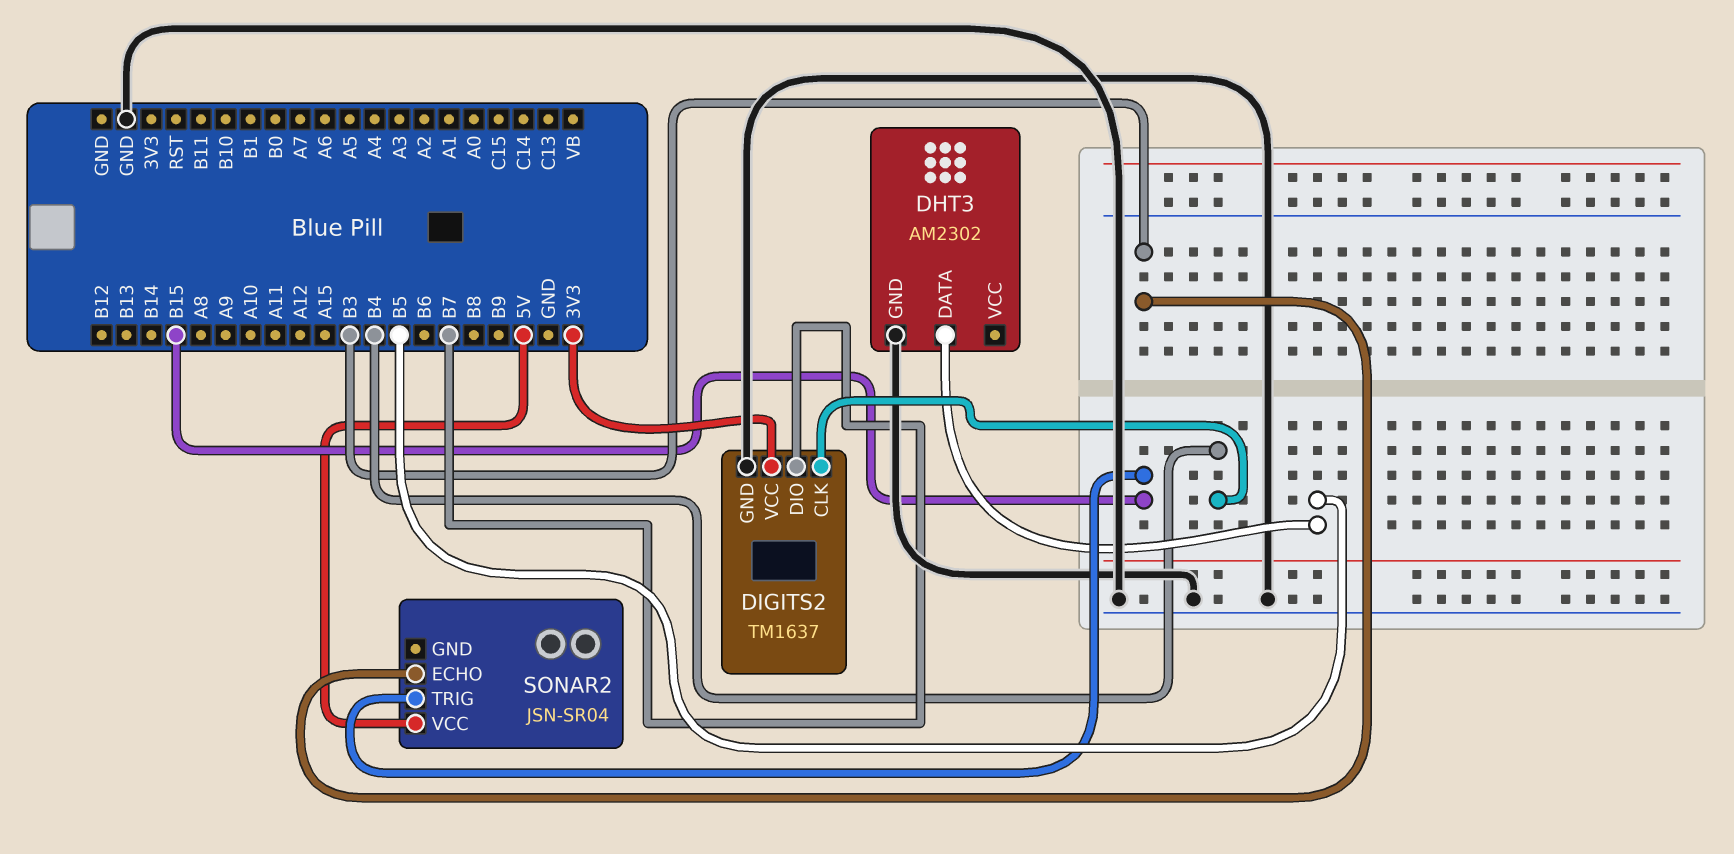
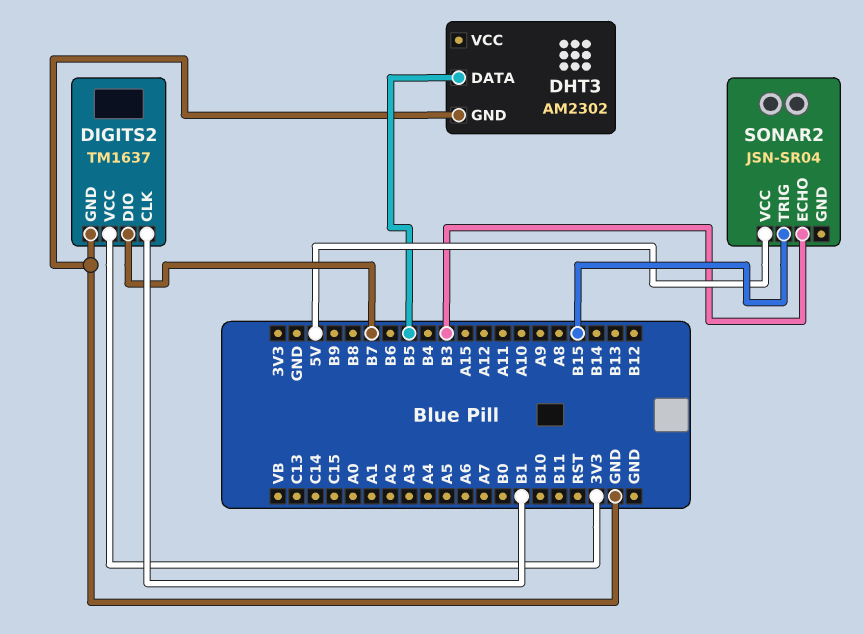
DIGITS2 pin CLK: B4 -> B1

